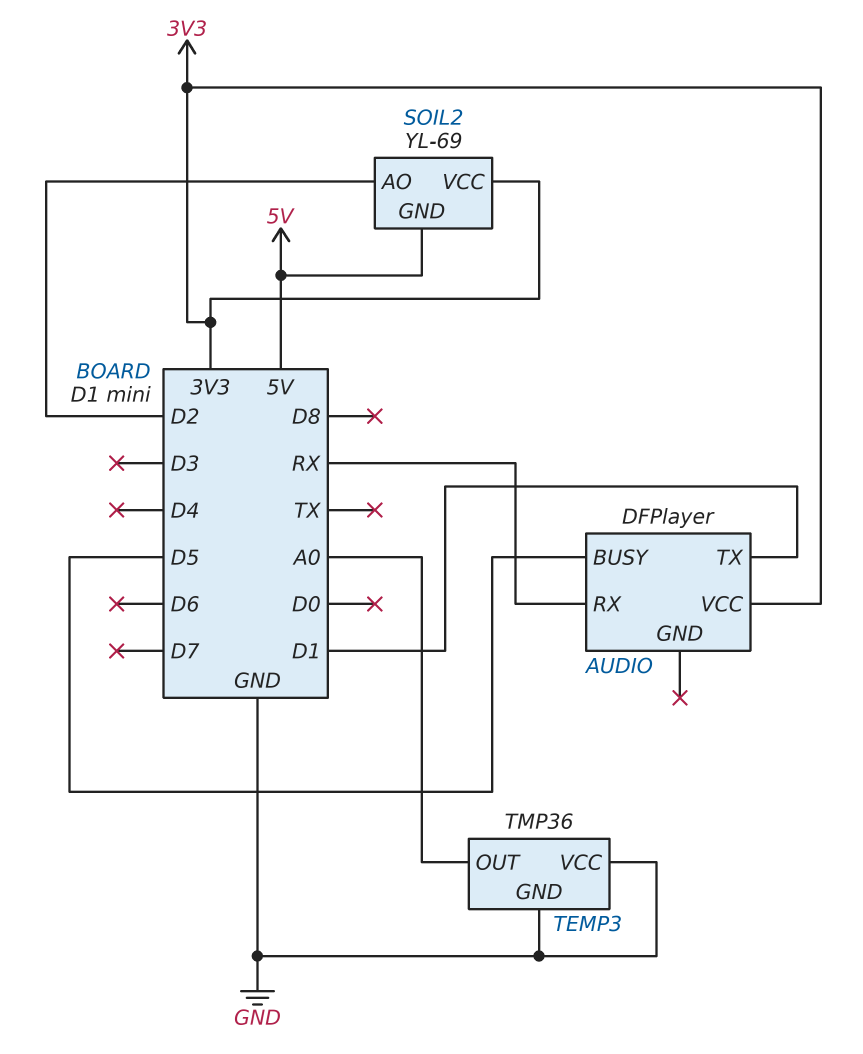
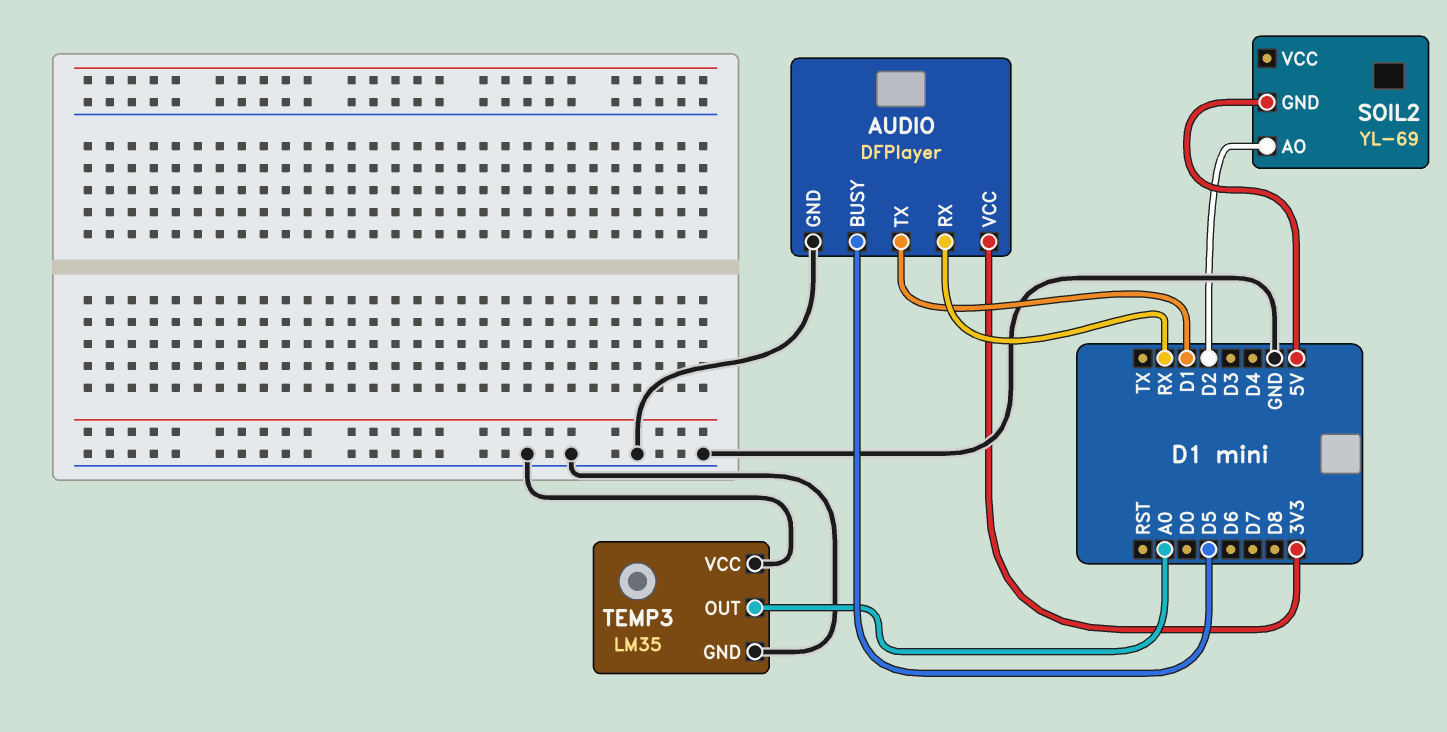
AUDIO pin GND: none -> GND
SOIL2 pin VCC: 3V3 -> none
TEMP3: TMP36 -> LM35

